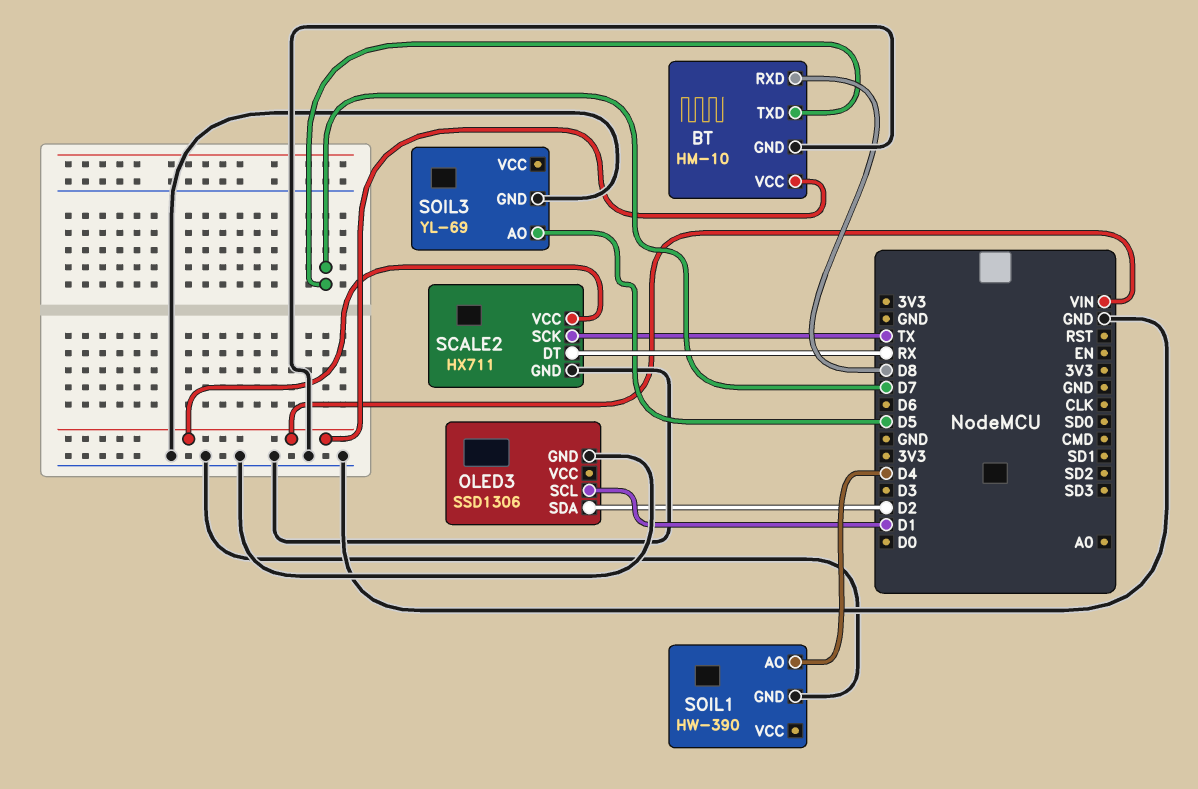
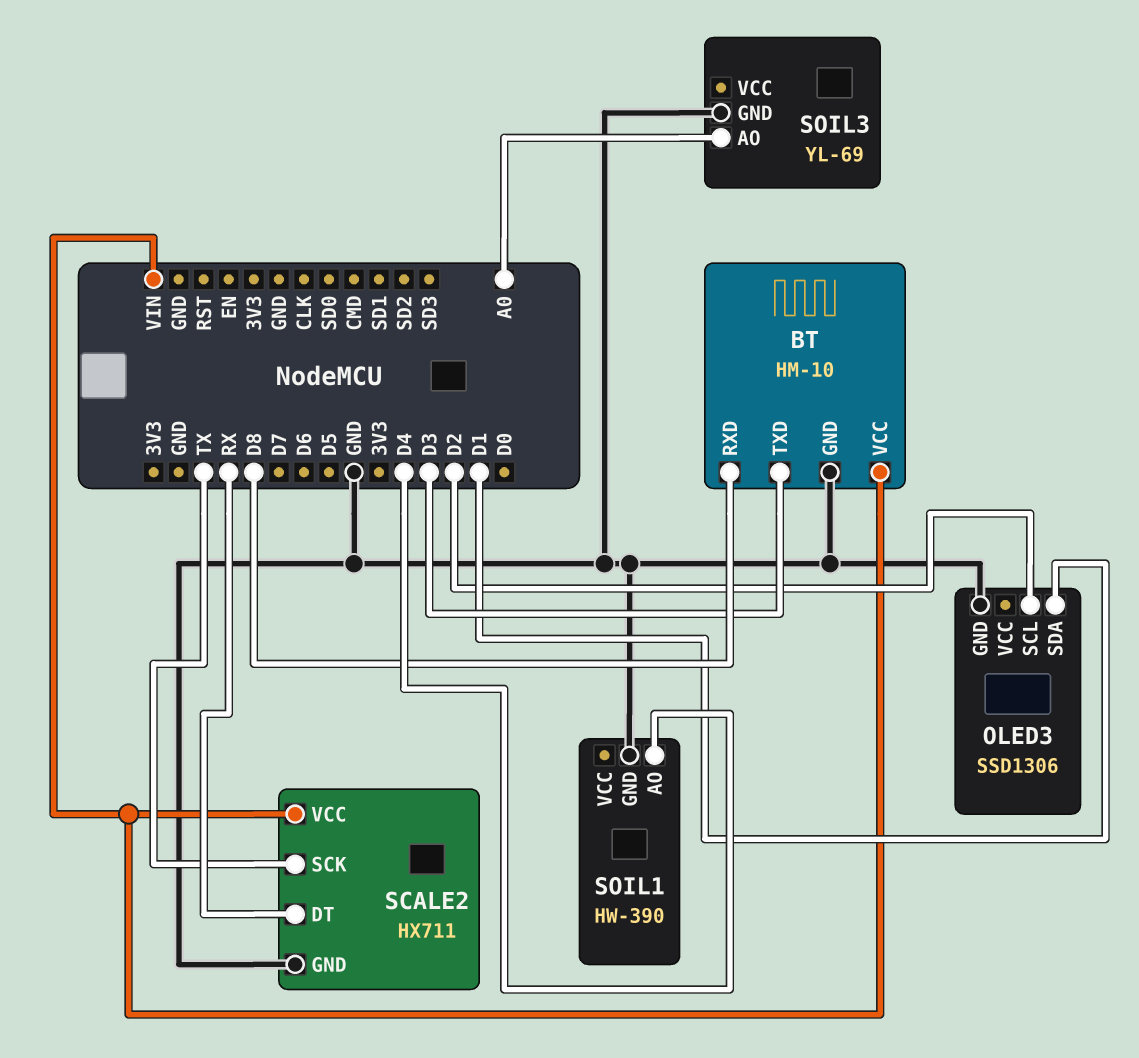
BT pin TXD: D7 -> D3
OLED3 pin SCL: D1 -> D2
OLED3 pin SDA: D2 -> D1
SOIL3 pin AO: D5 -> A0

